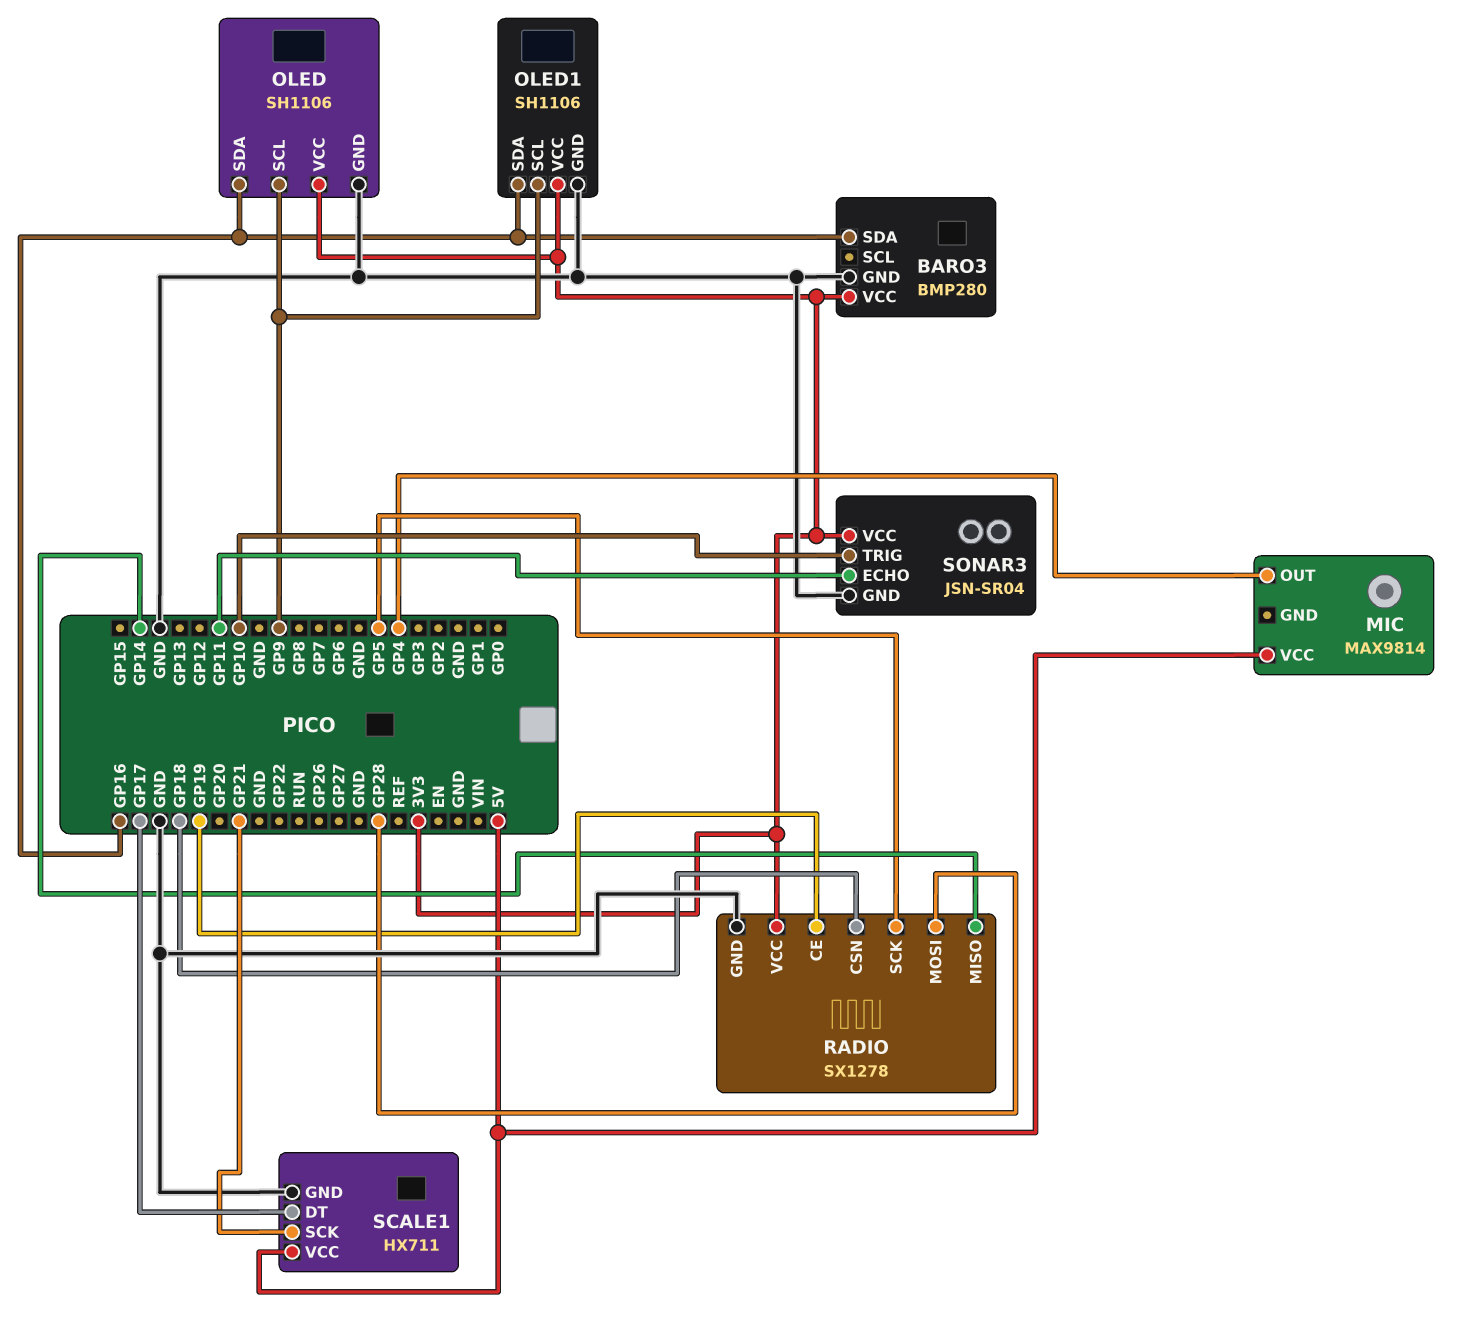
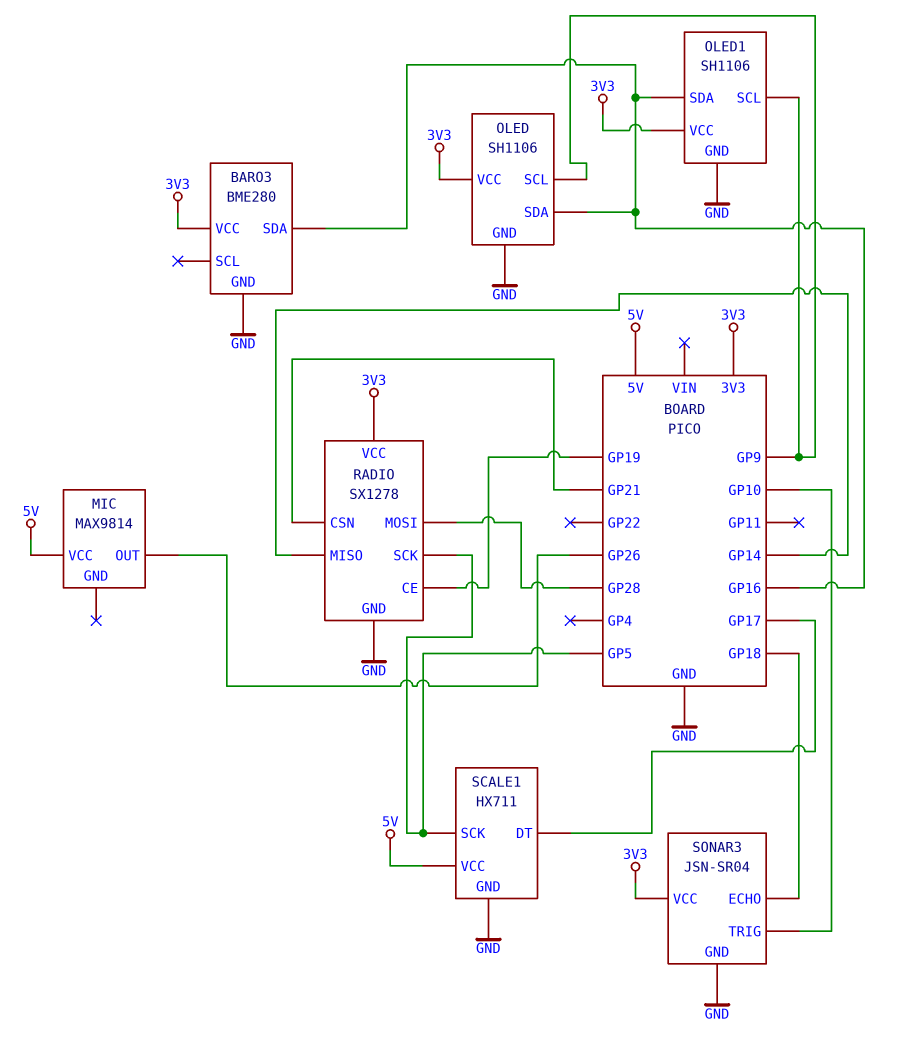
BARO3: BMP280 -> BME280
MIC pin OUT: GP4 -> GP26
RADIO pin CSN: GP18 -> GP21
SCALE1 pin SCK: GP21 -> GP5
SONAR3 pin ECHO: GP11 -> GP18

